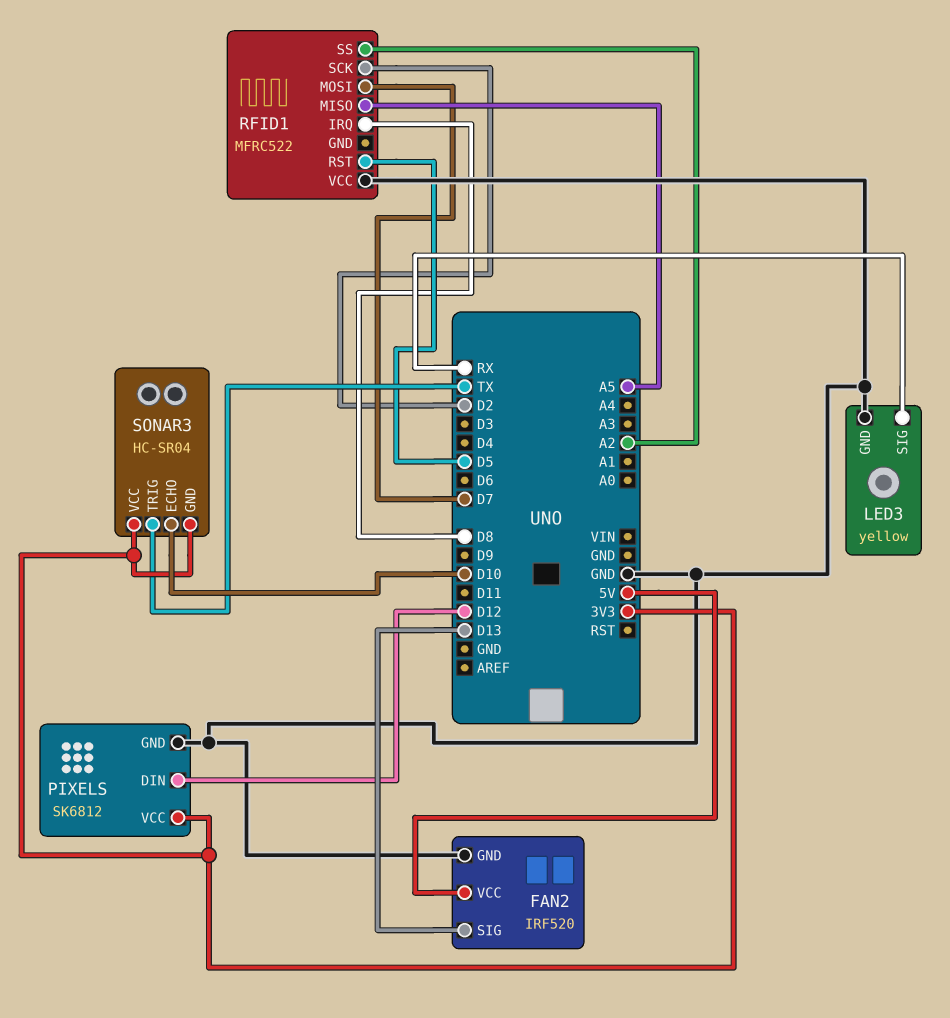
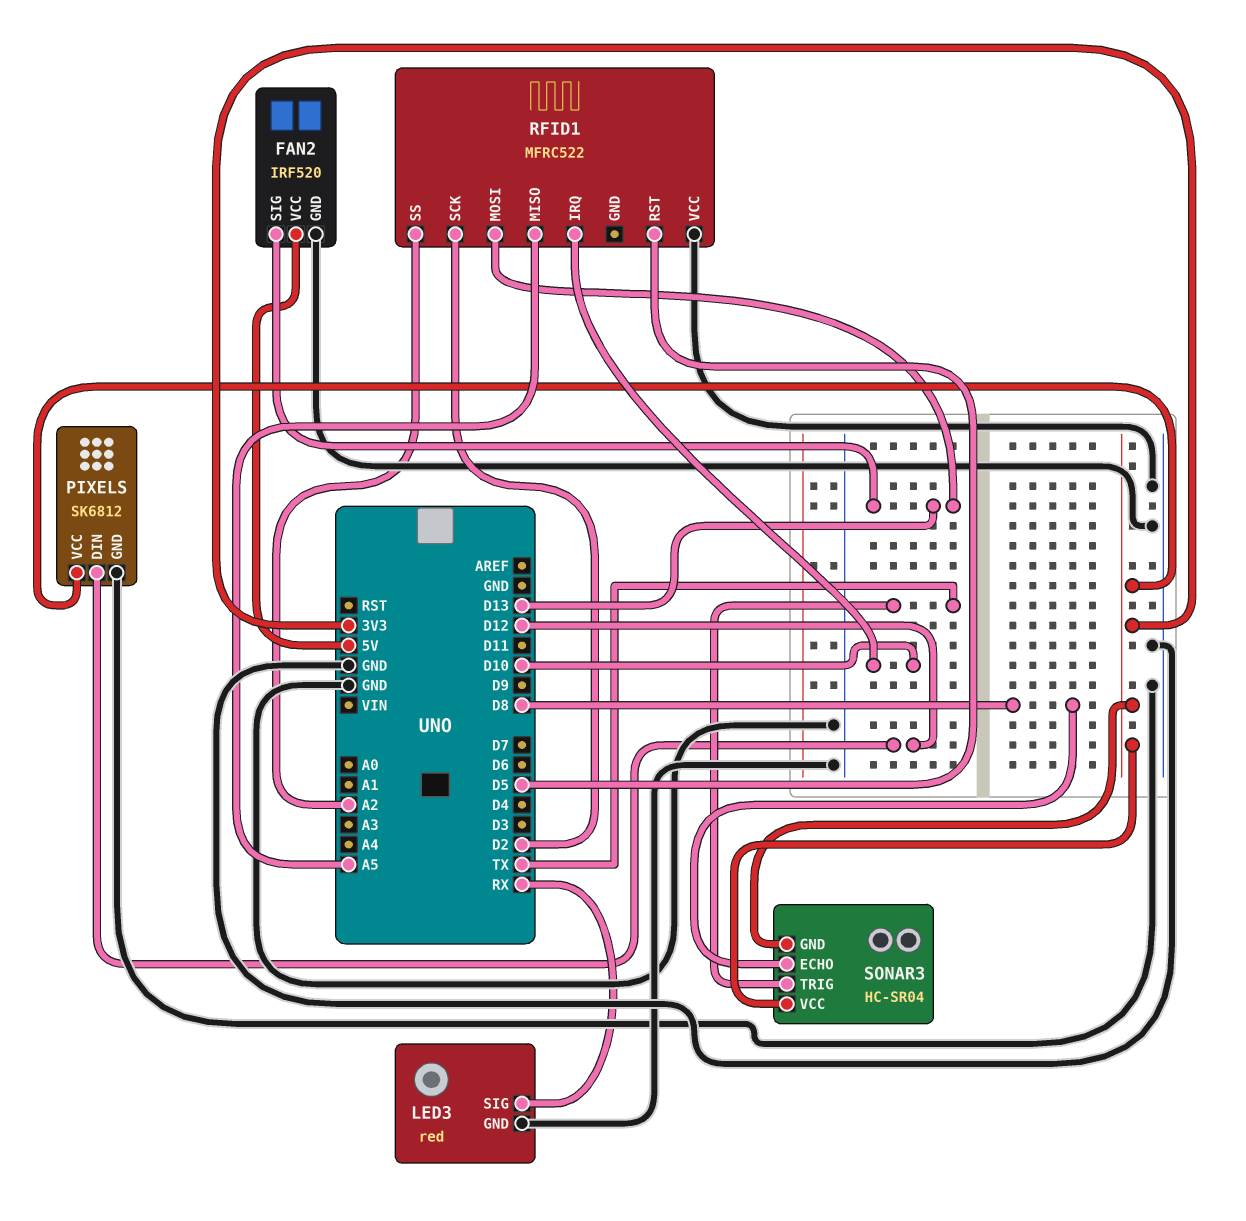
LED3: yellow -> red
RFID1 pin IRQ: D8 -> D10
RFID1 pin MOSI: D7 -> D13
SONAR3 pin ECHO: D10 -> D8

